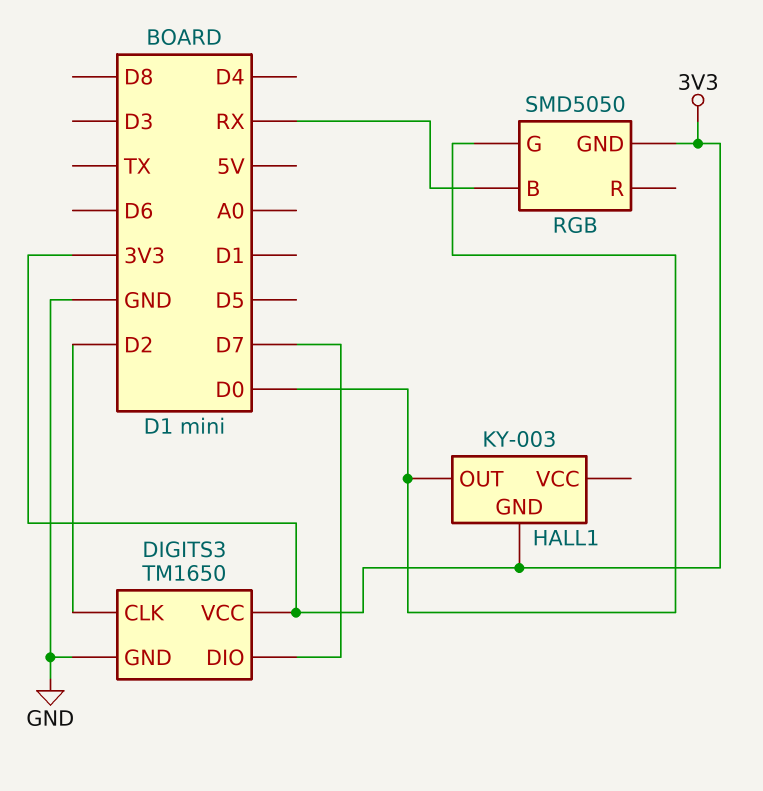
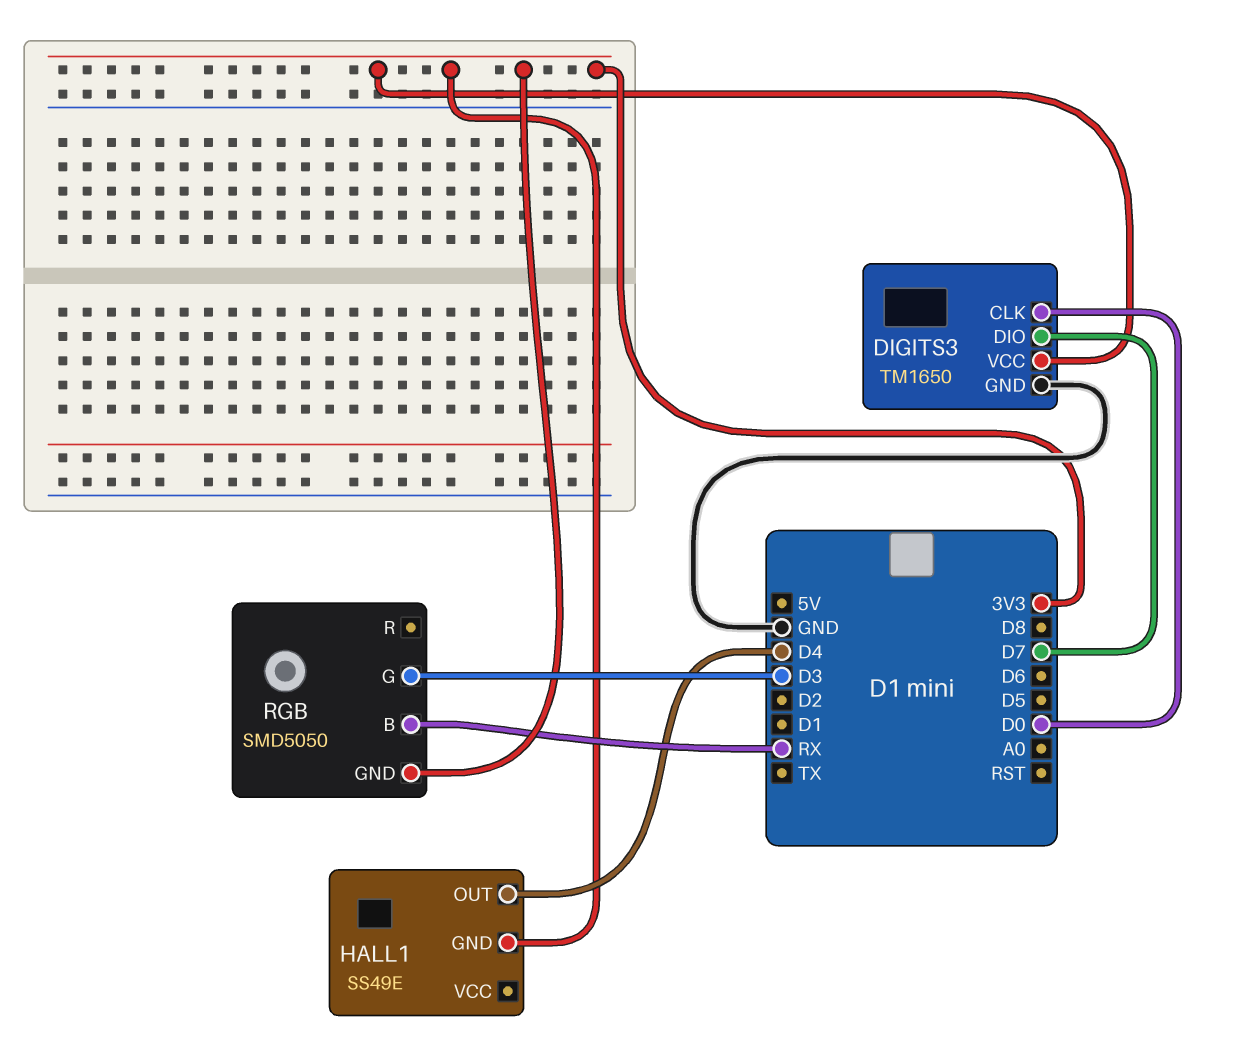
DIGITS3 pin CLK: D2 -> D0
HALL1: KY-003 -> SS49E
HALL1 pin OUT: D0 -> D4
RGB pin G: D0 -> D3

